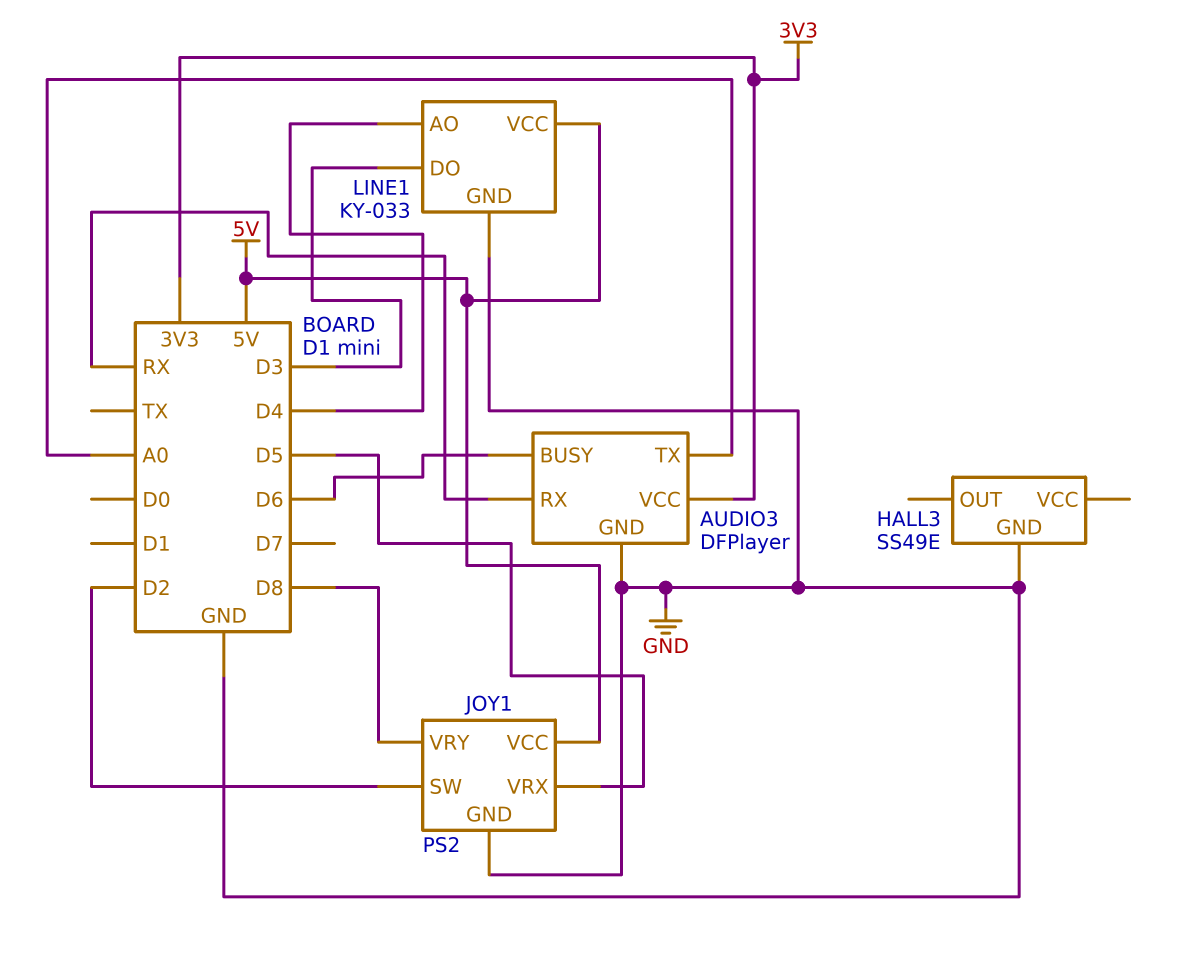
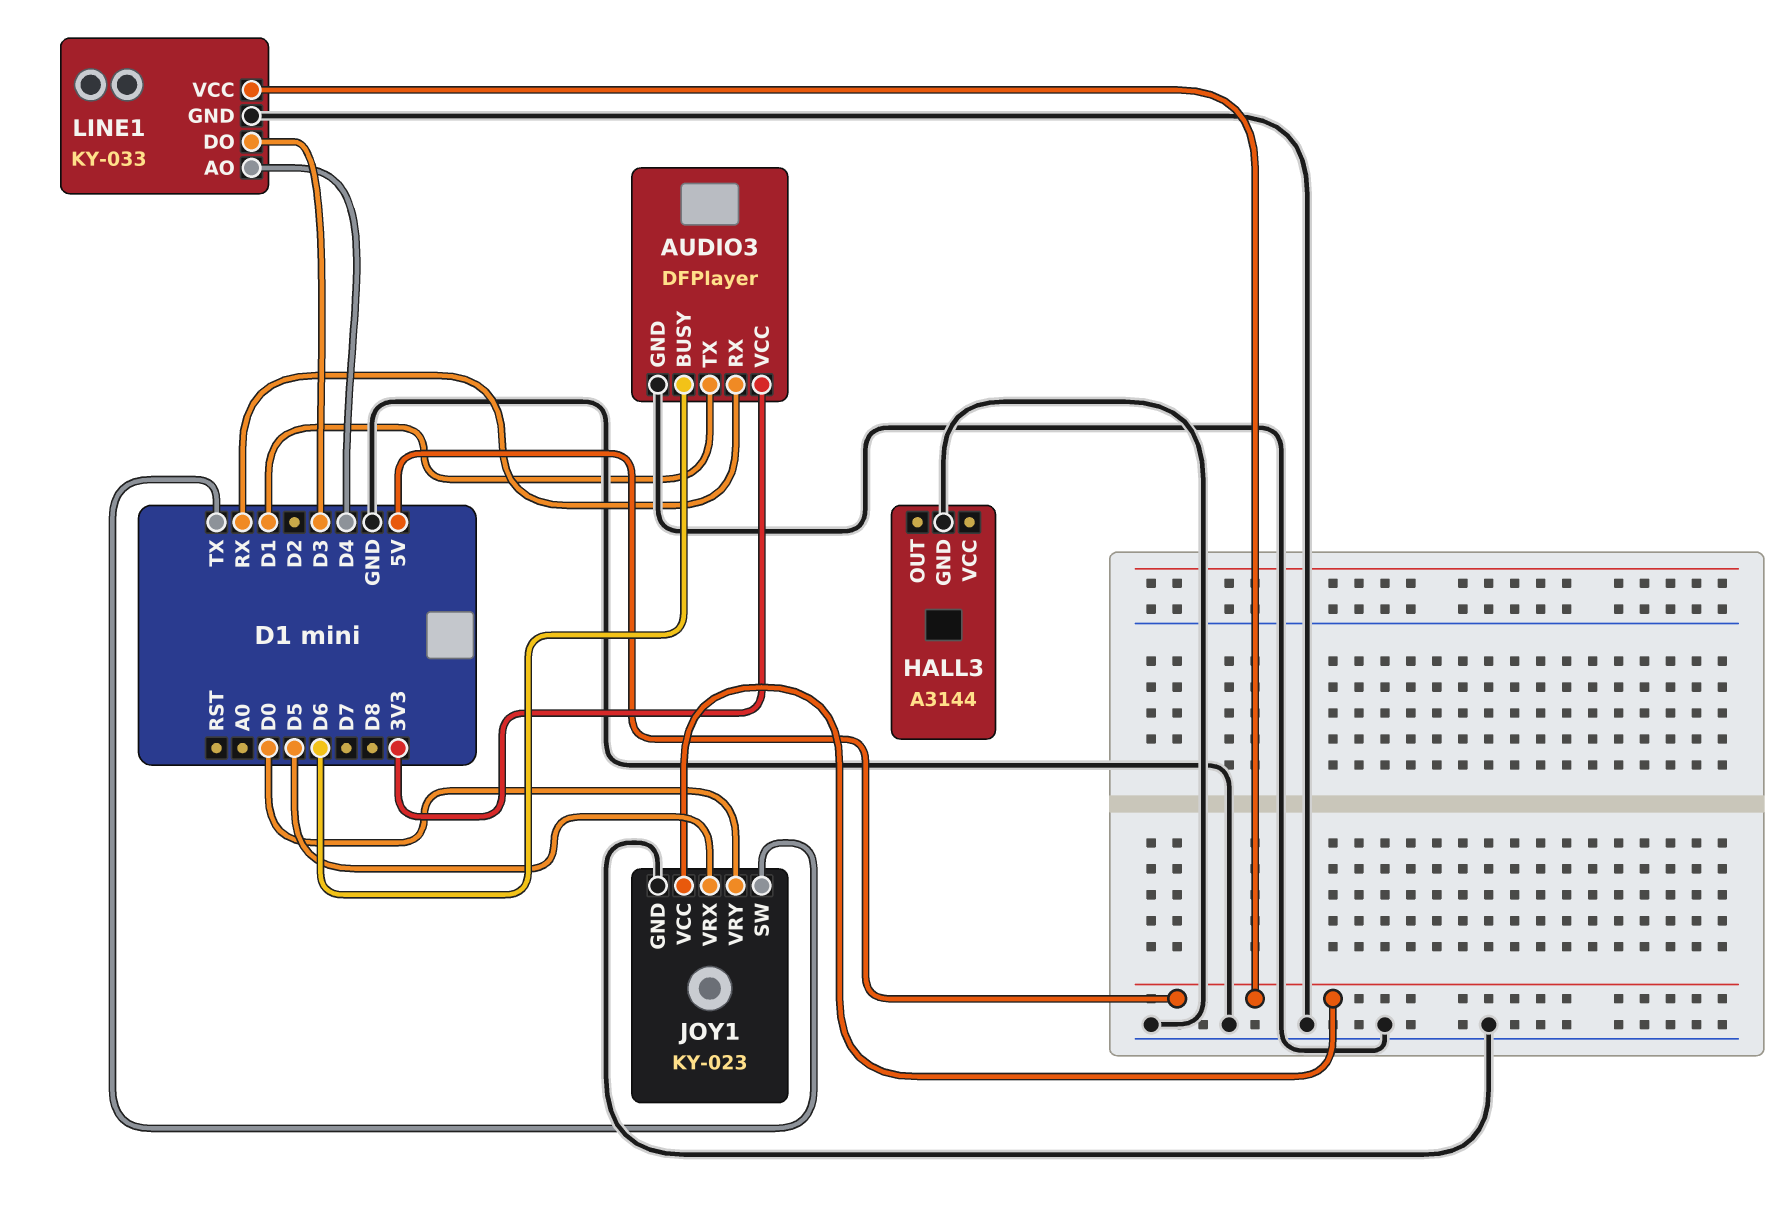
AUDIO3 pin TX: A0 -> D1
HALL3: SS49E -> A3144
JOY1: PS2 -> KY-023
JOY1 pin SW: D2 -> TX
JOY1 pin VRY: D8 -> D0

